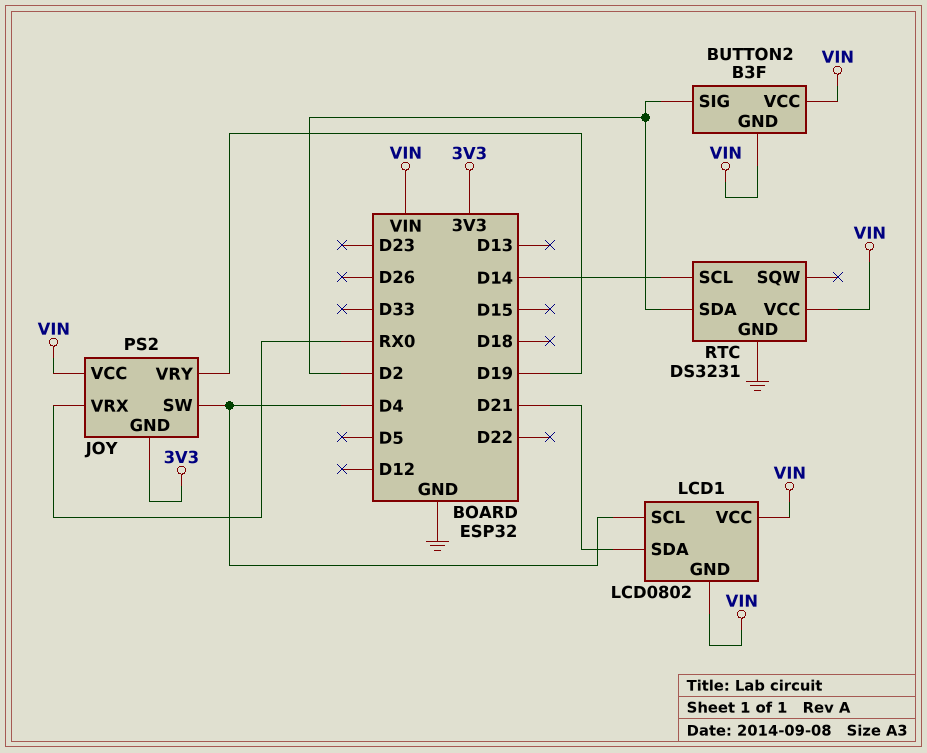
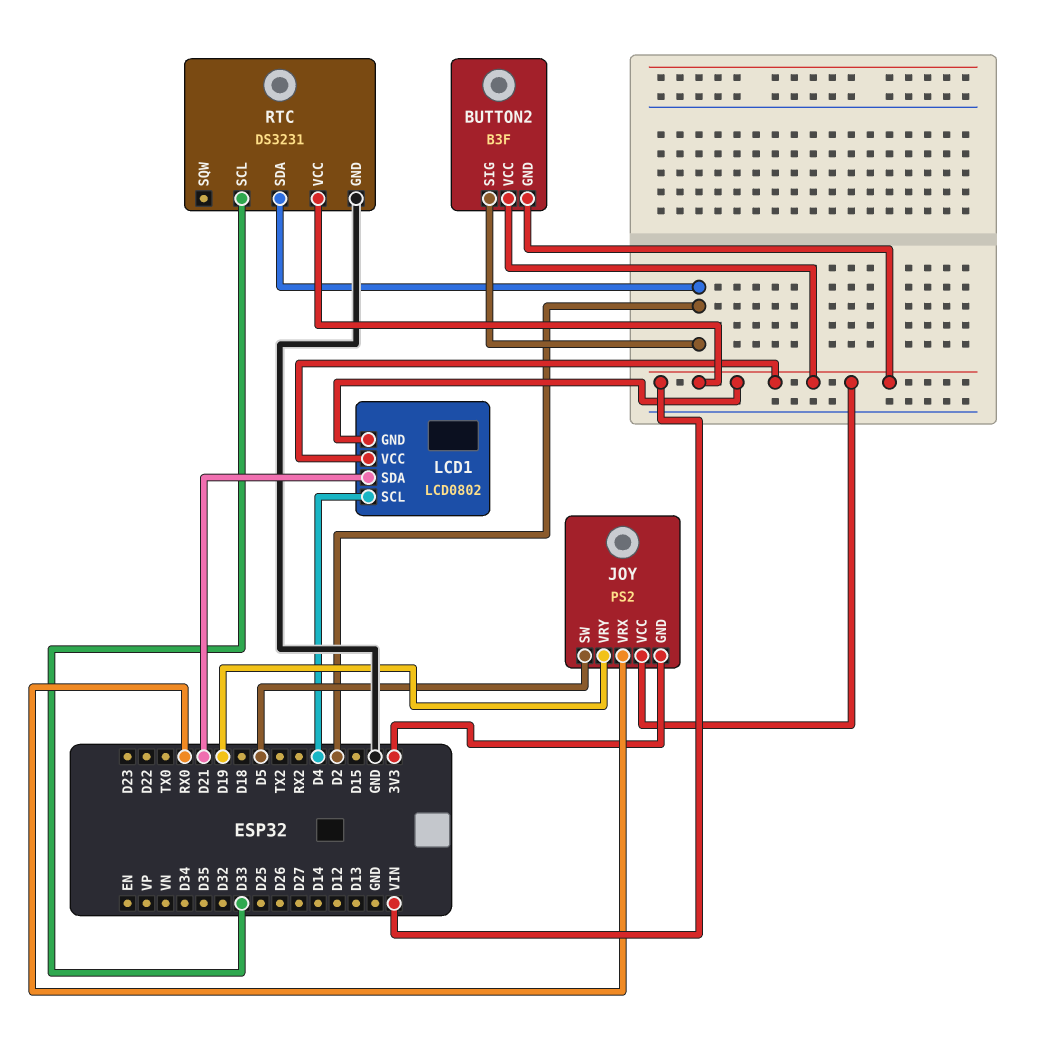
JOY pin SW: D4 -> D5
RTC pin SCL: D14 -> D33

